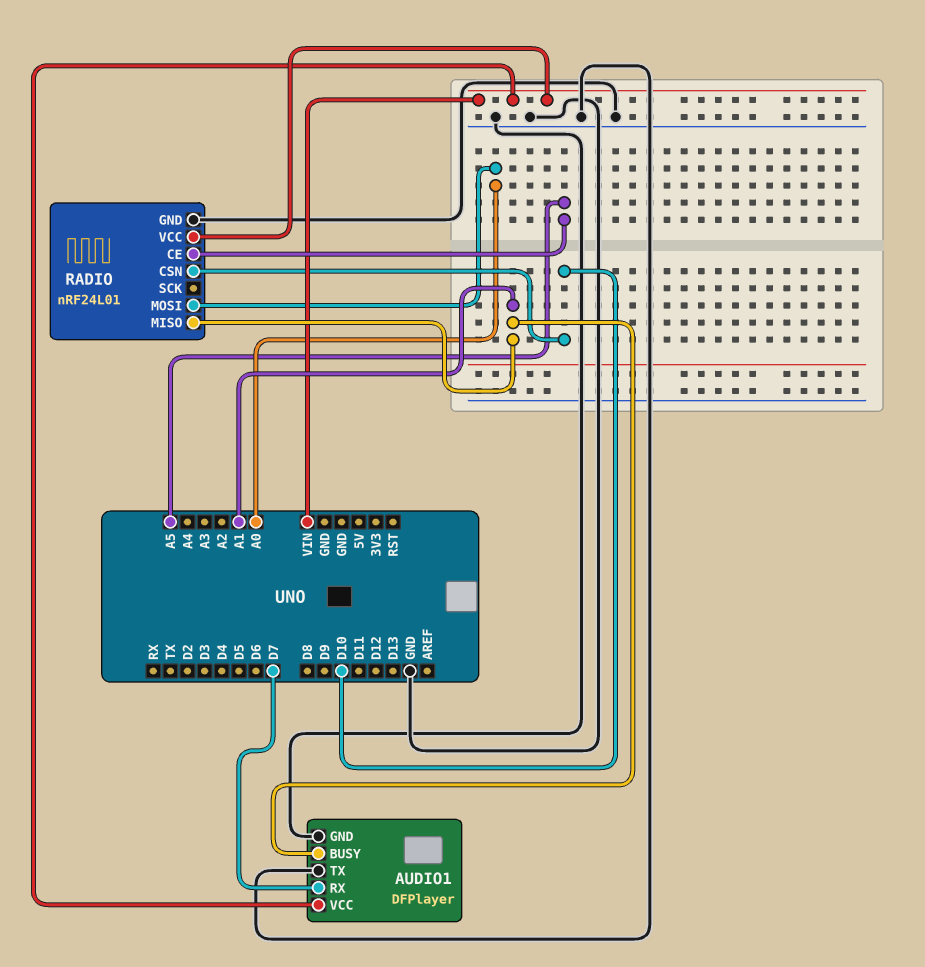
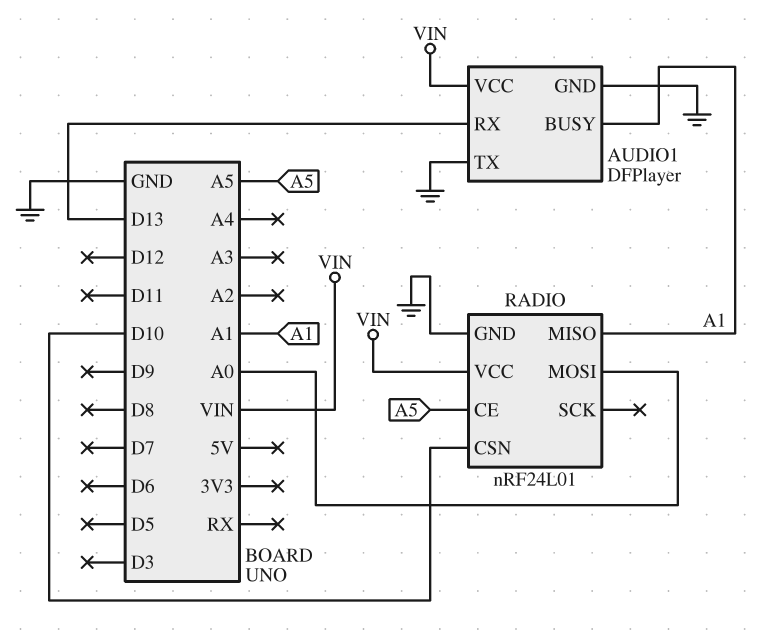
AUDIO1 pin RX: D7 -> D13

